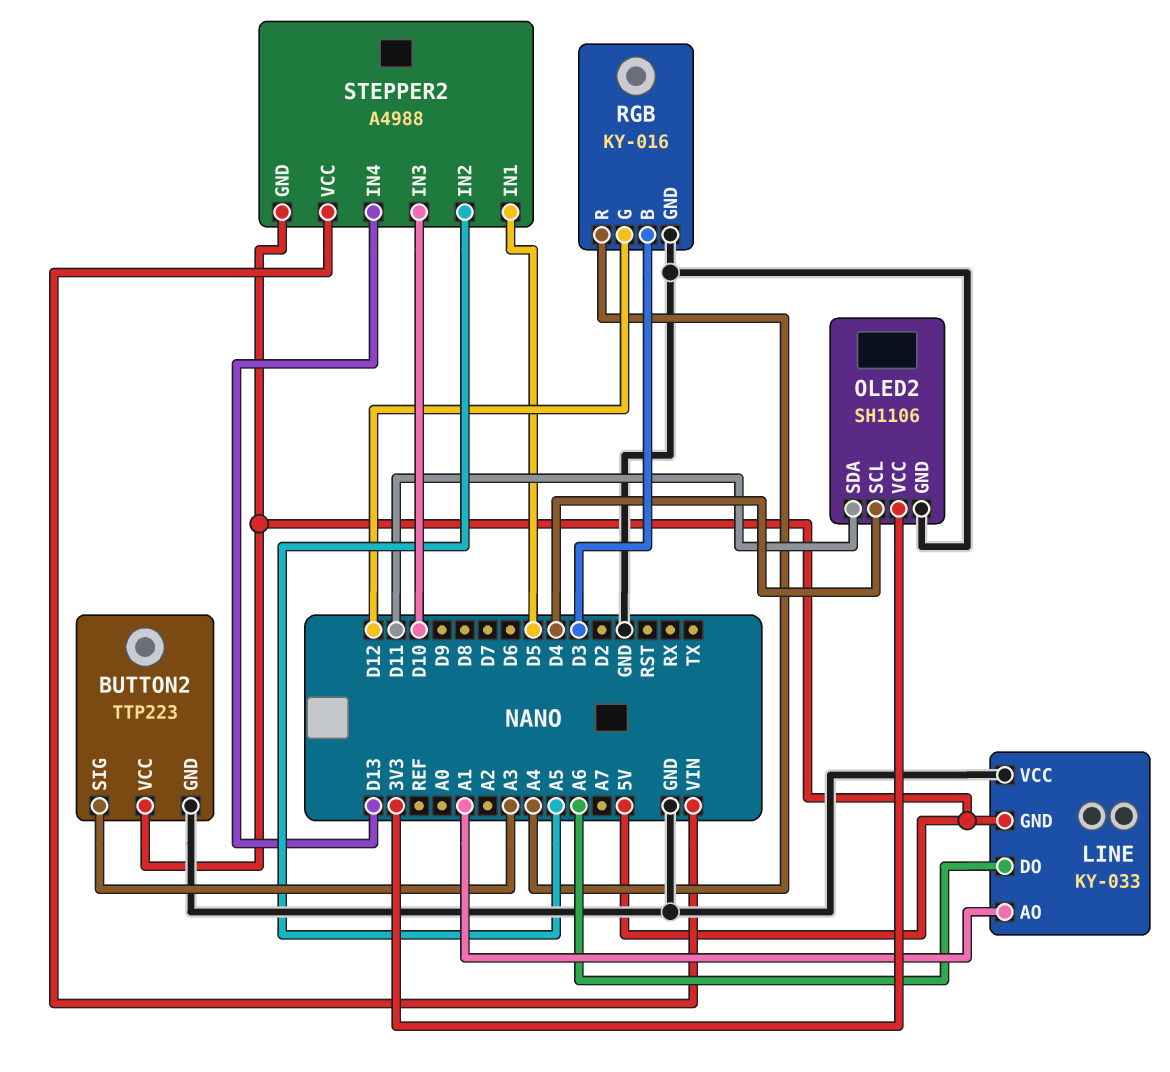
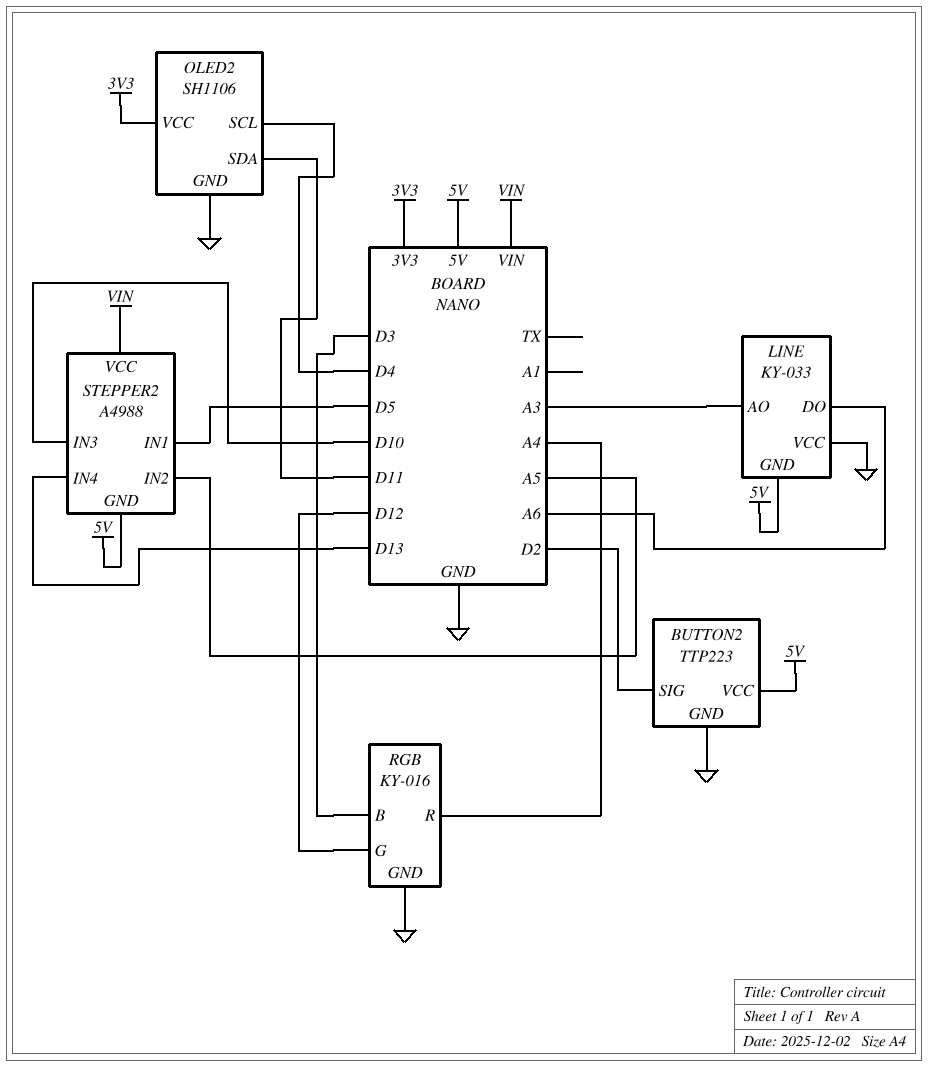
BUTTON2 pin SIG: A3 -> D2
LINE pin AO: A1 -> A3

